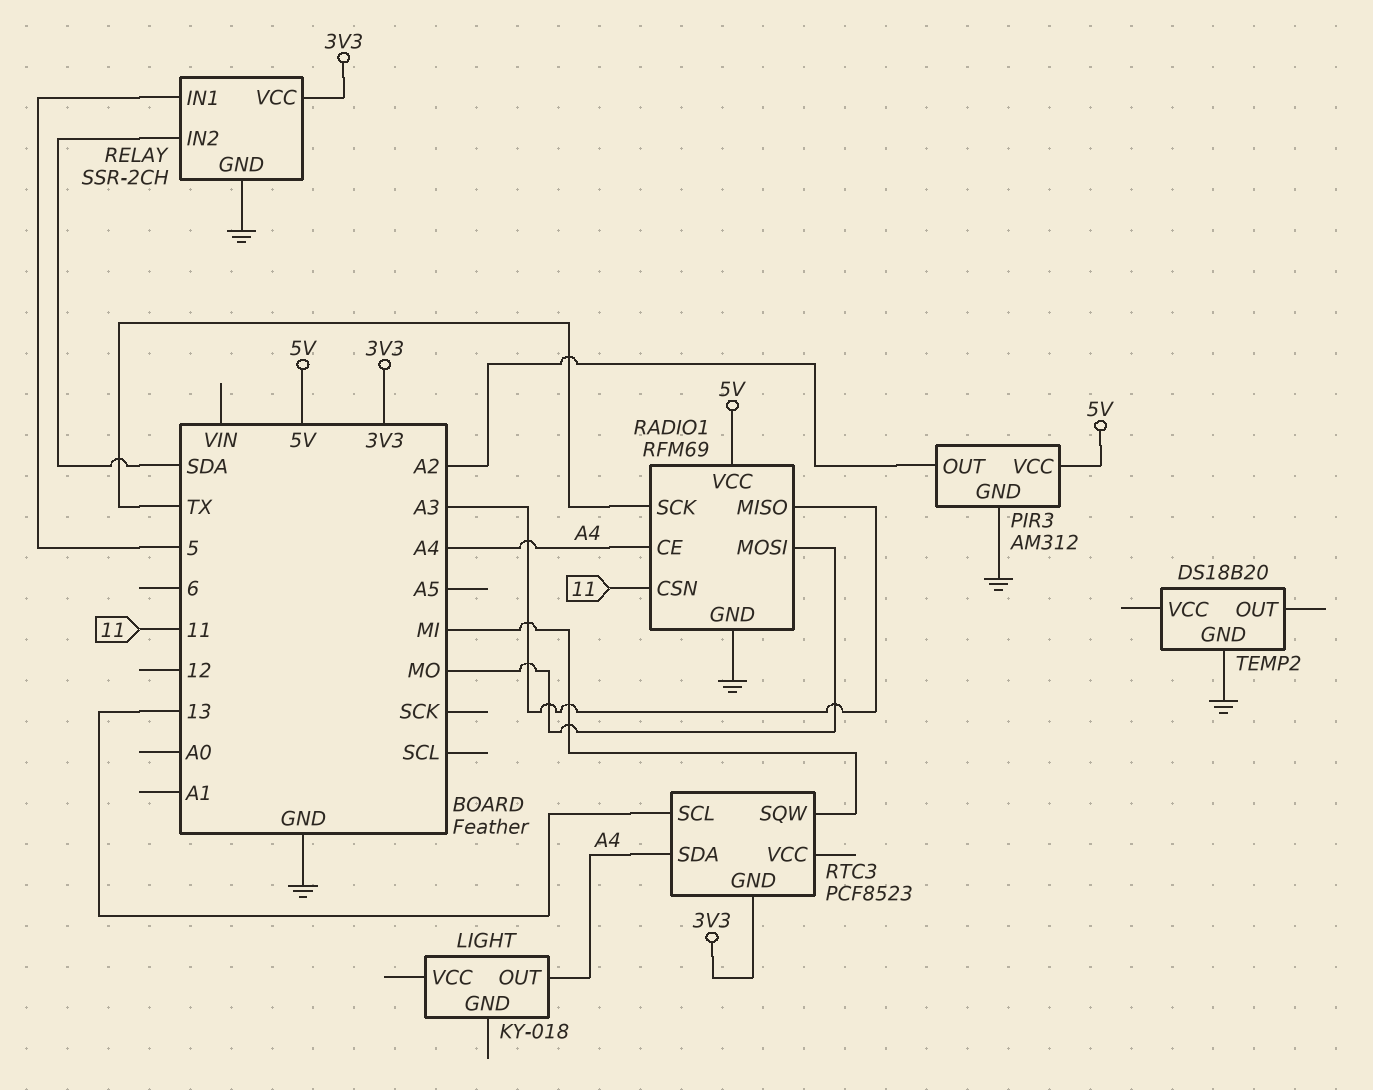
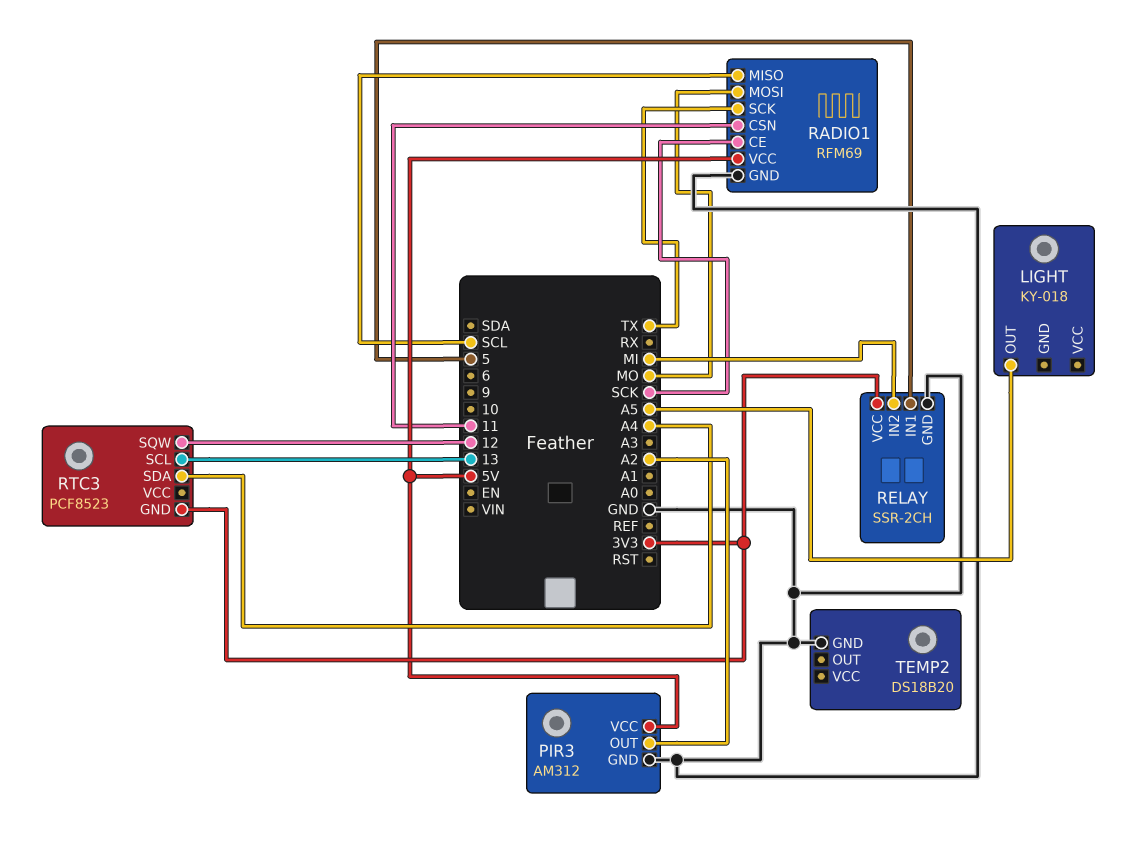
LIGHT pin OUT: A4 -> A5
RADIO1 pin CE: A4 -> SCK
RADIO1 pin MISO: A3 -> SCL
RELAY pin IN2: SDA -> MI
RTC3 pin SQW: MI -> 12

